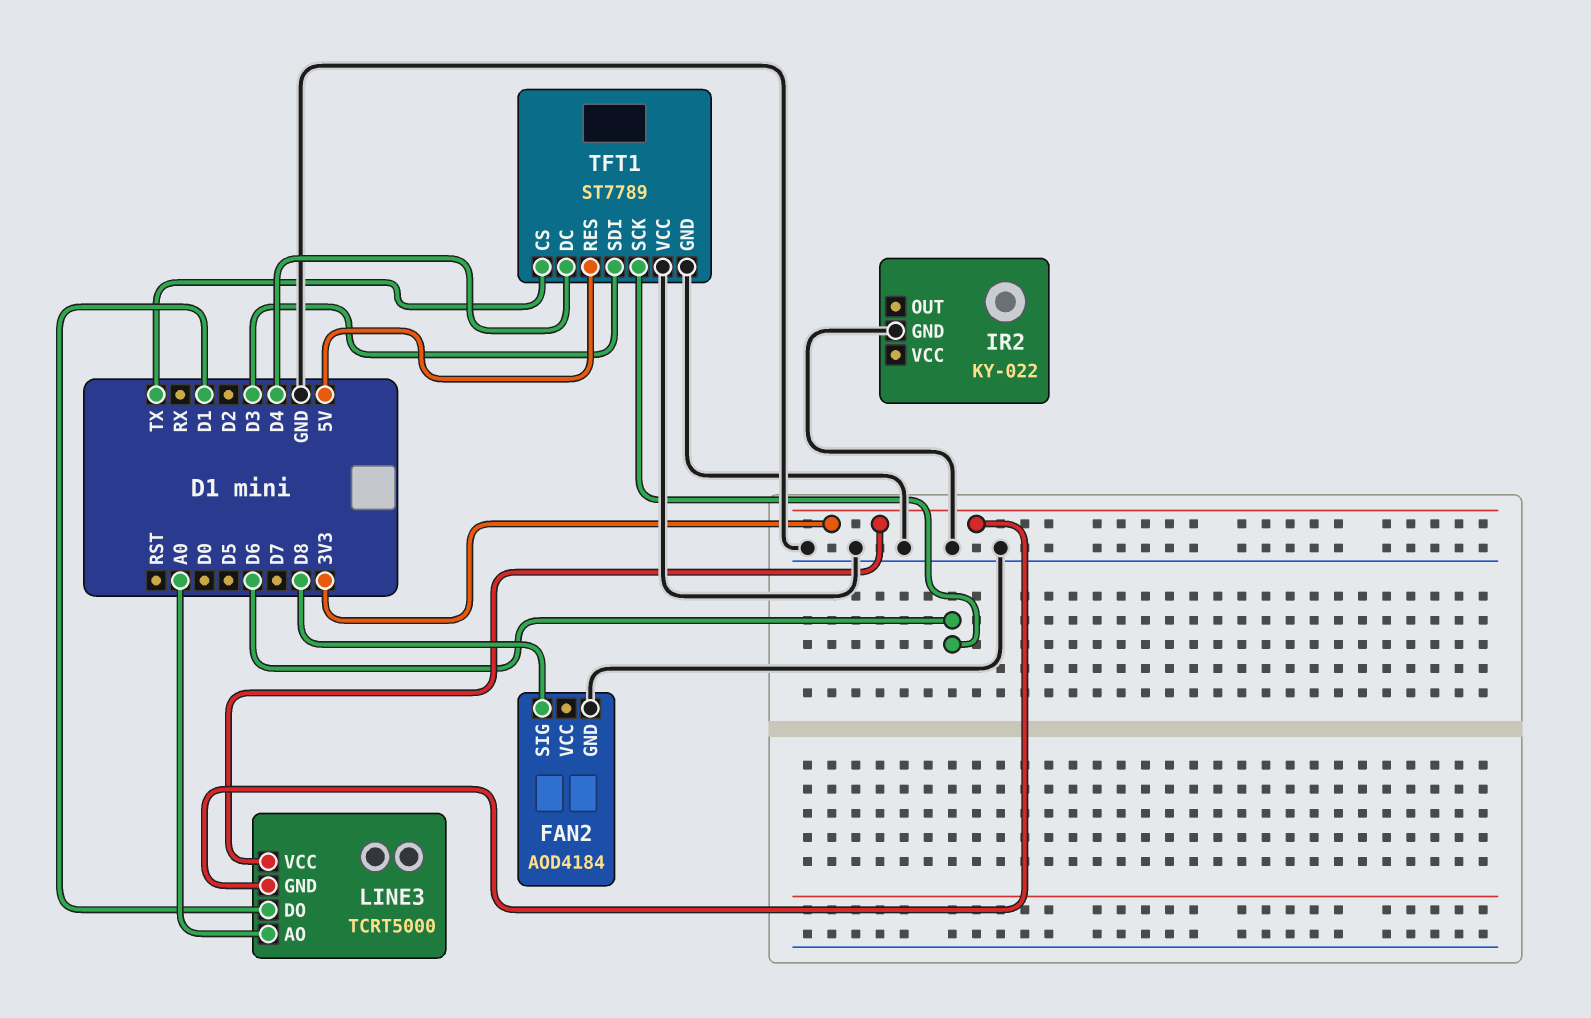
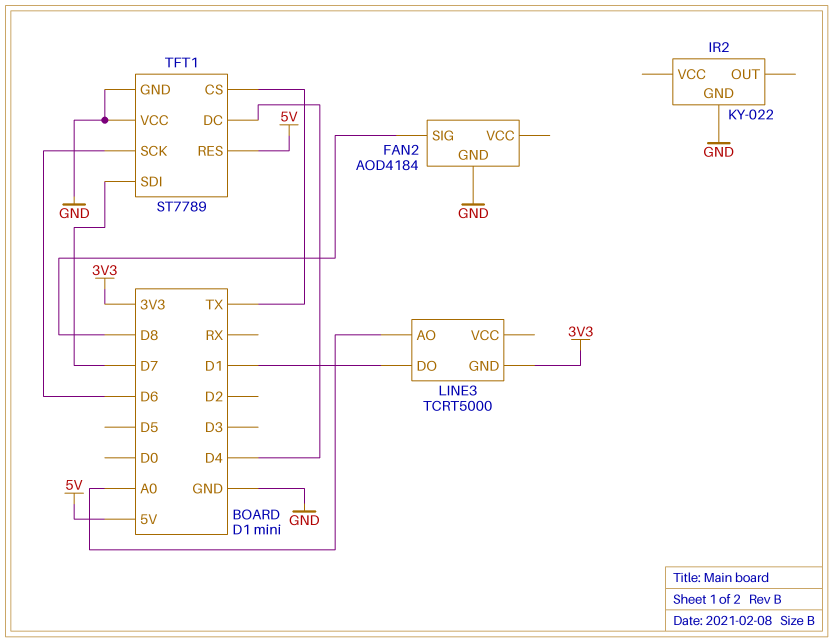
LINE3 pin VCC: 3V3 -> none
TFT1 pin SDI: D3 -> D7

